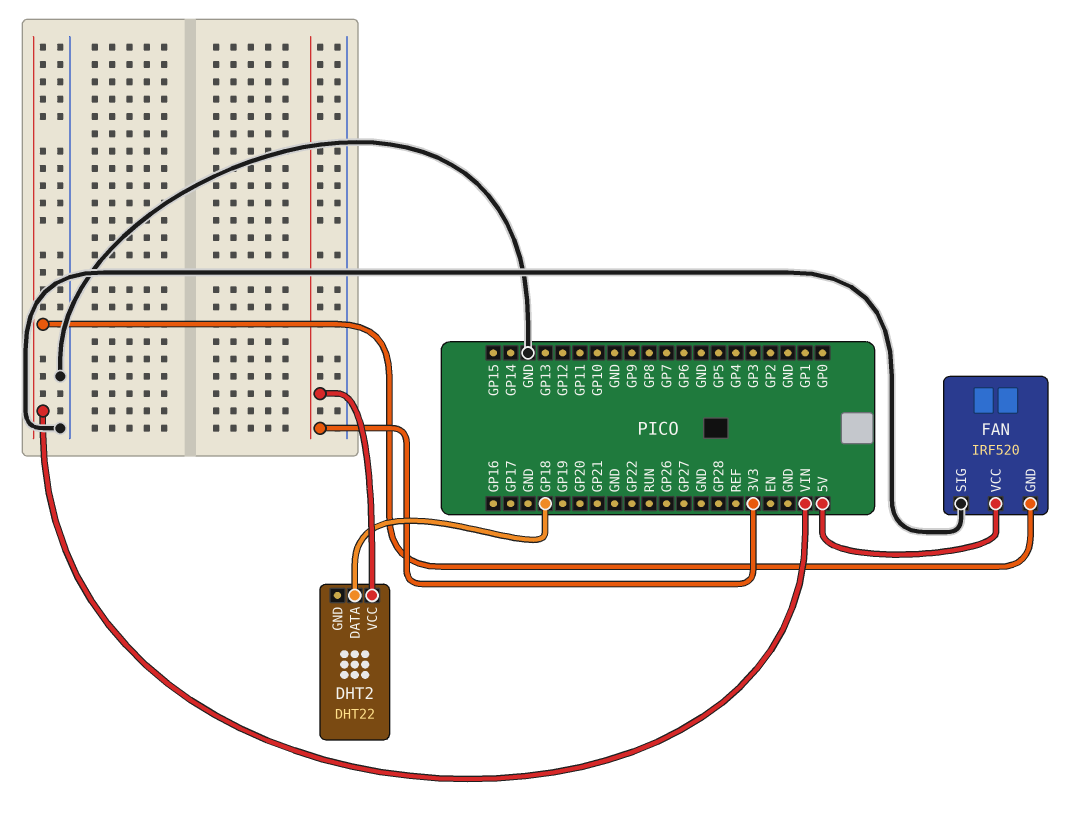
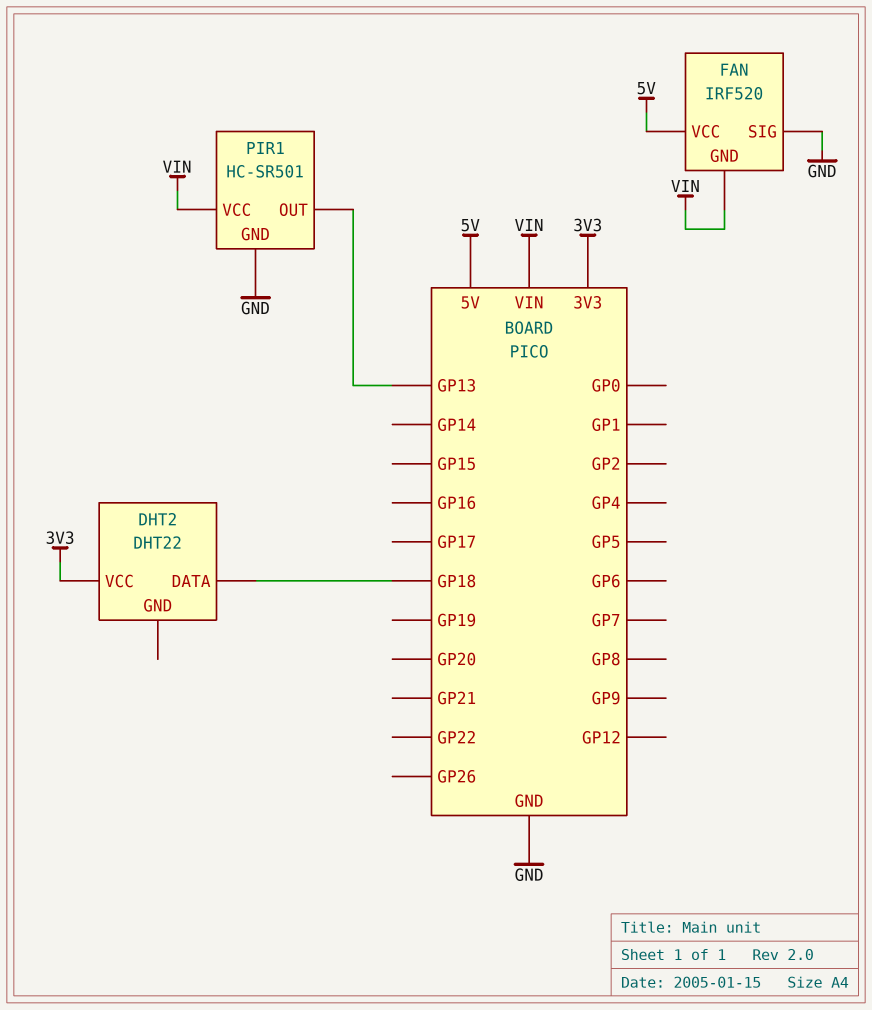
PIR1: none -> HC-SR501
PIR1 pin GND: none -> GND
PIR1 pin OUT: none -> GP13
PIR1 pin VCC: none -> VIN

